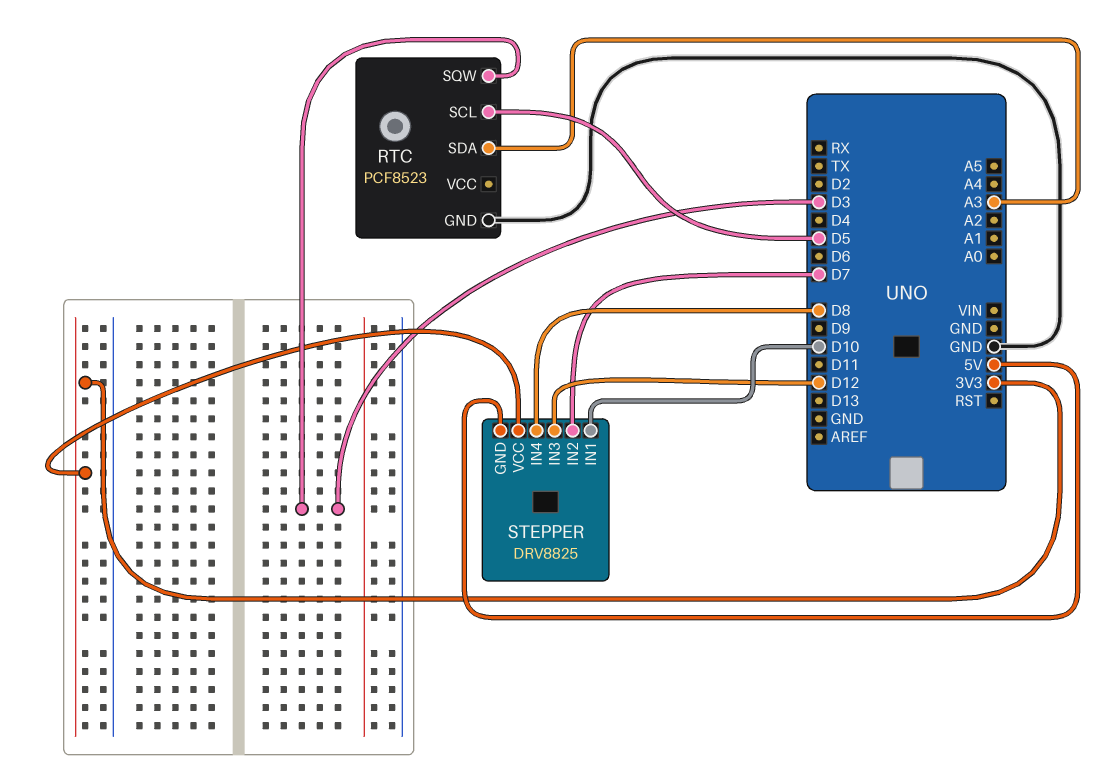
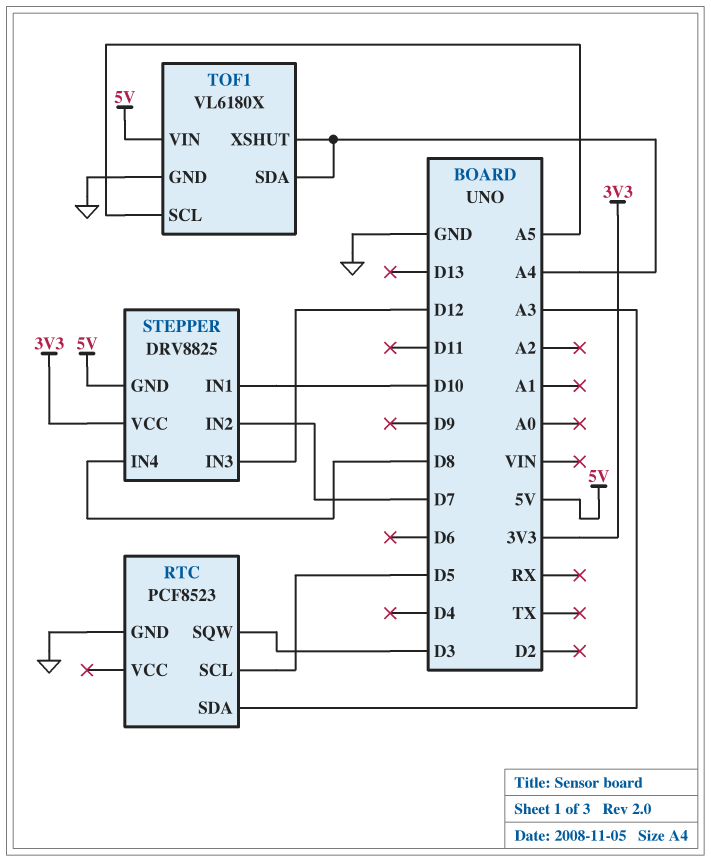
TOF1: none -> VL6180X
TOF1 pin GND: none -> GND
TOF1 pin SCL: none -> A5
TOF1 pin SDA: none -> A4
TOF1 pin VIN: none -> 5V
TOF1 pin XSHUT: none -> A4

